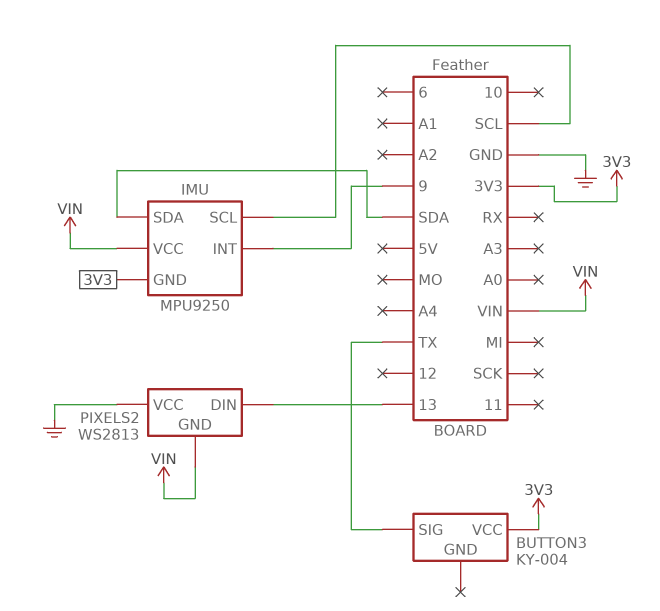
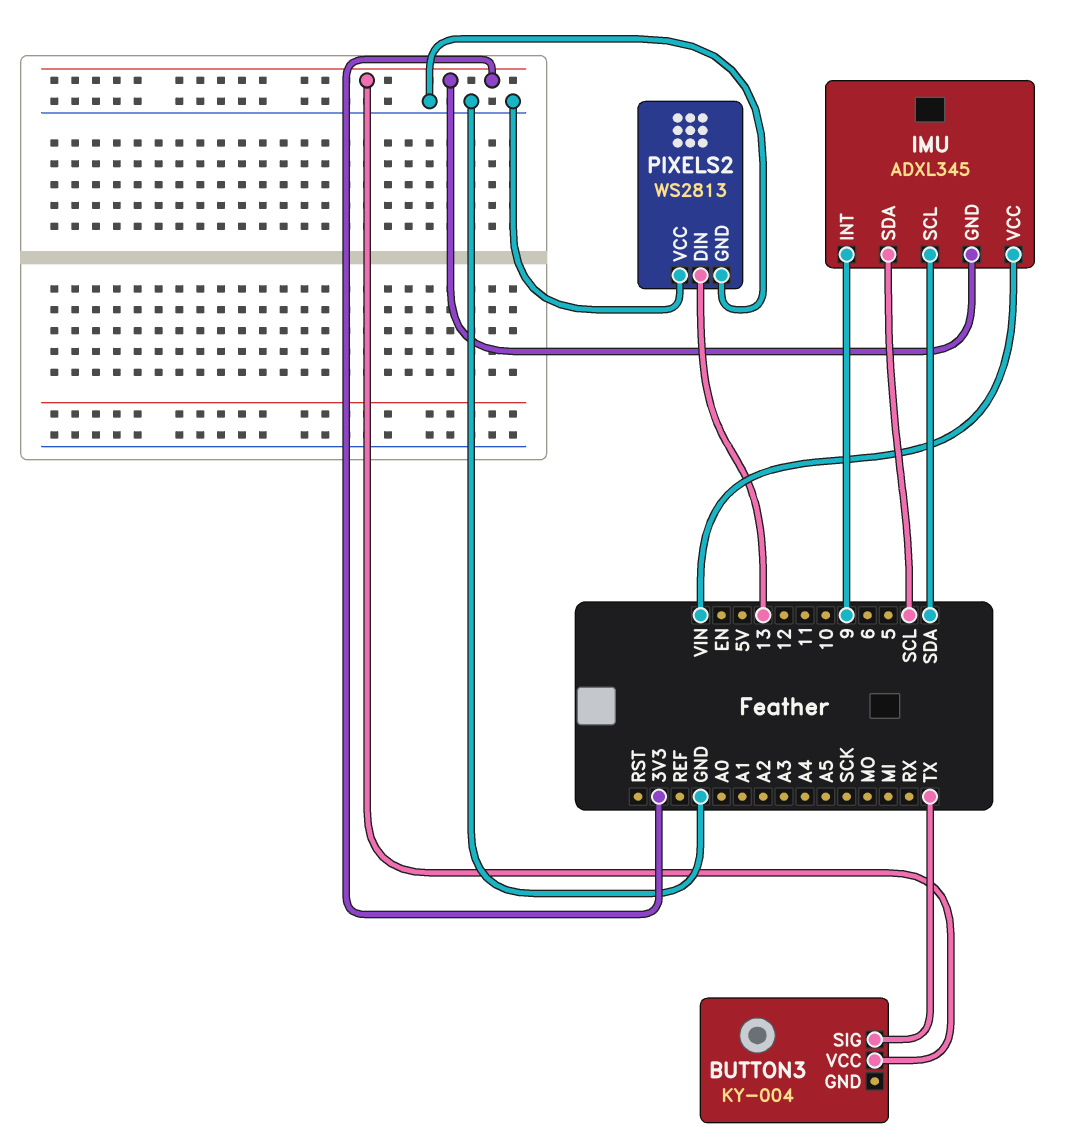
IMU: MPU9250 -> ADXL345
IMU pin SCL: SCL -> SDA
IMU pin SDA: SDA -> SCL
PIXELS2 pin GND: VIN -> GND

